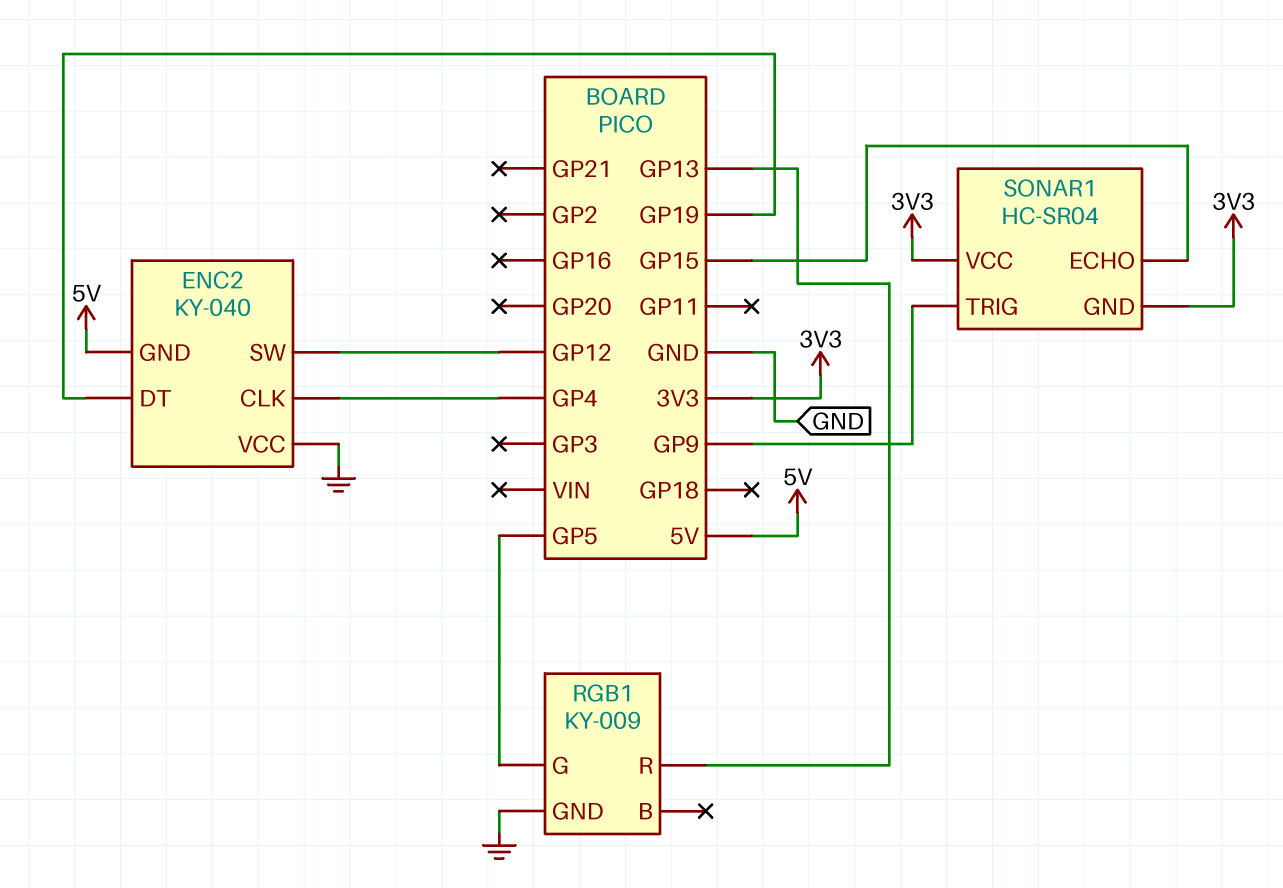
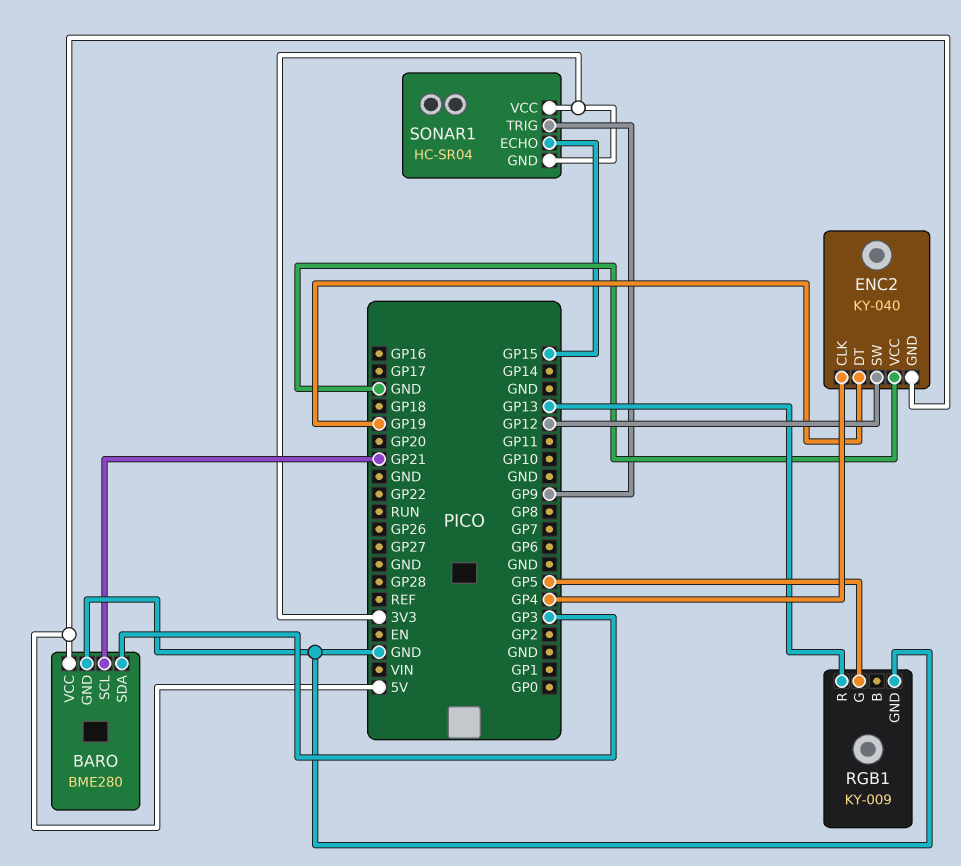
BARO: none -> BME280
BARO pin GND: none -> GND
BARO pin SCL: none -> GP21
BARO pin SDA: none -> GP3
BARO pin VCC: none -> 5V

